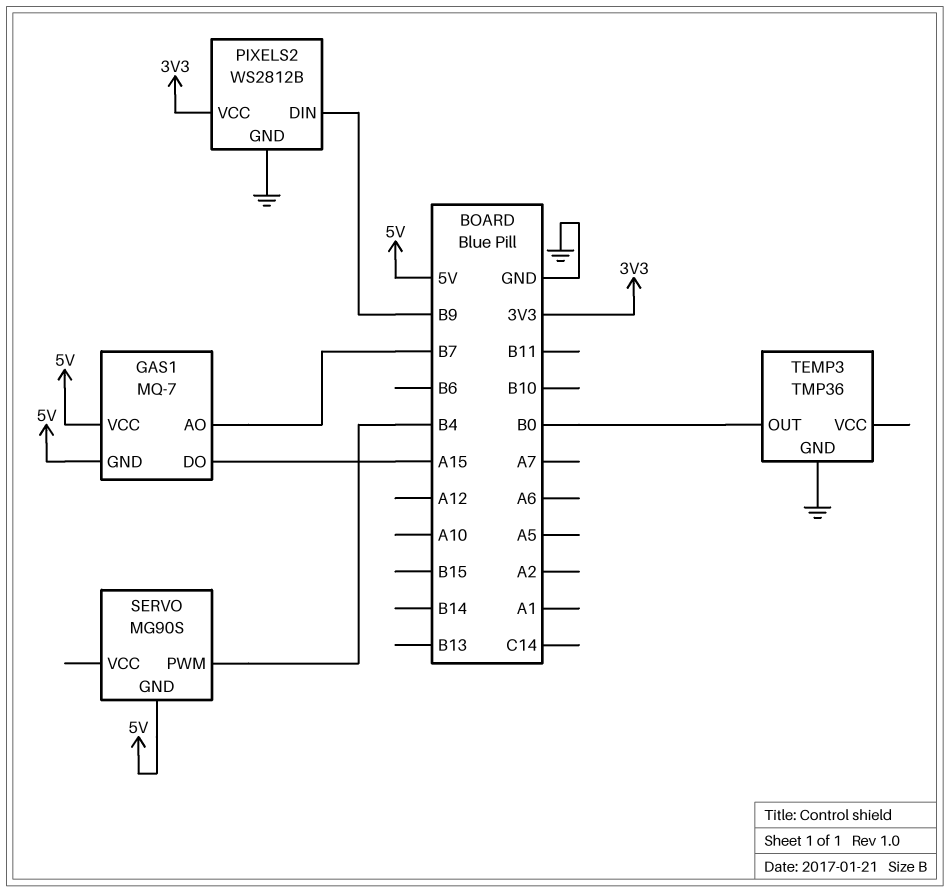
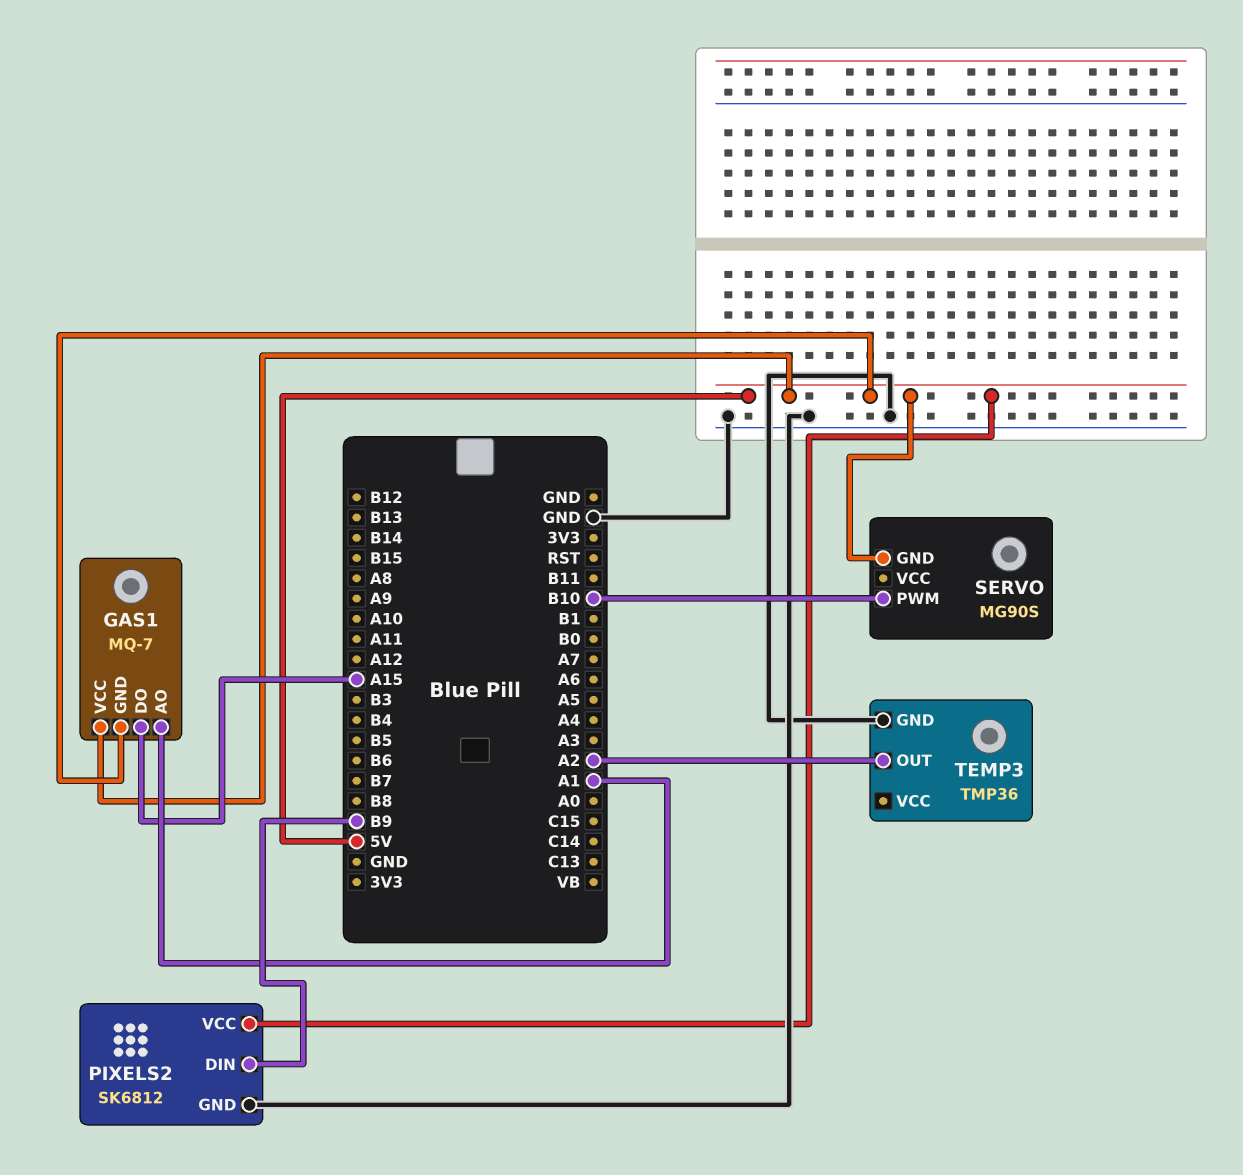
GAS1 pin AO: B7 -> A1
PIXELS2: WS2812B -> SK6812
PIXELS2 pin VCC: 3V3 -> 5V
SERVO pin PWM: B4 -> B10
TEMP3 pin OUT: B0 -> A2

